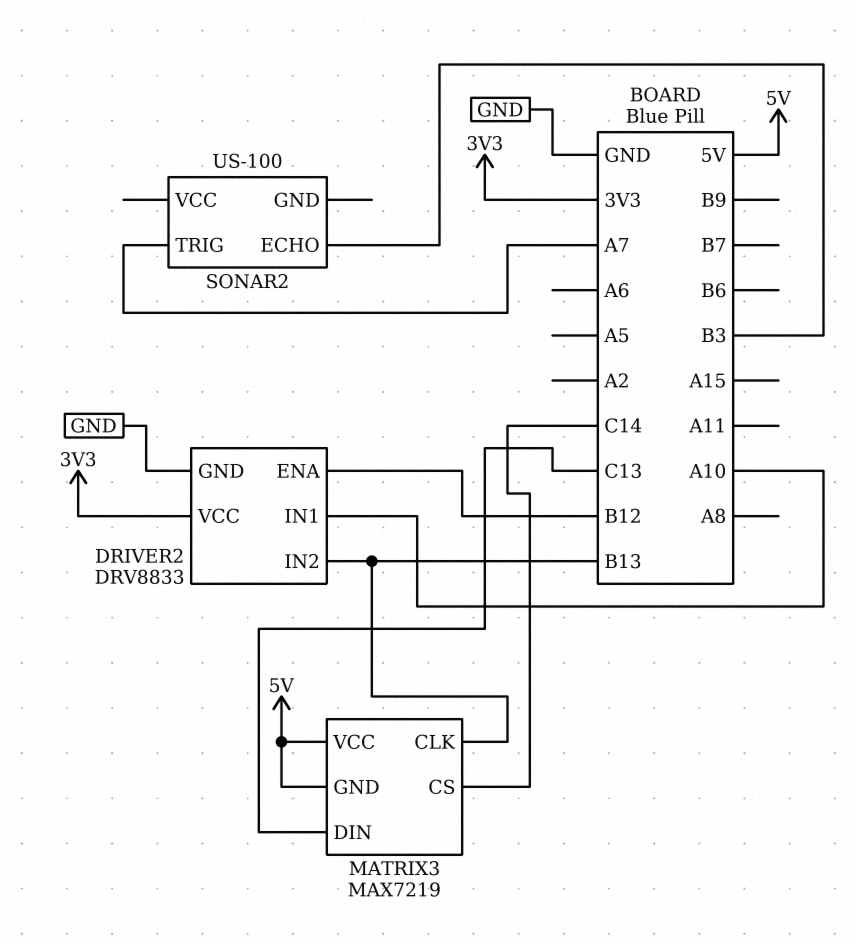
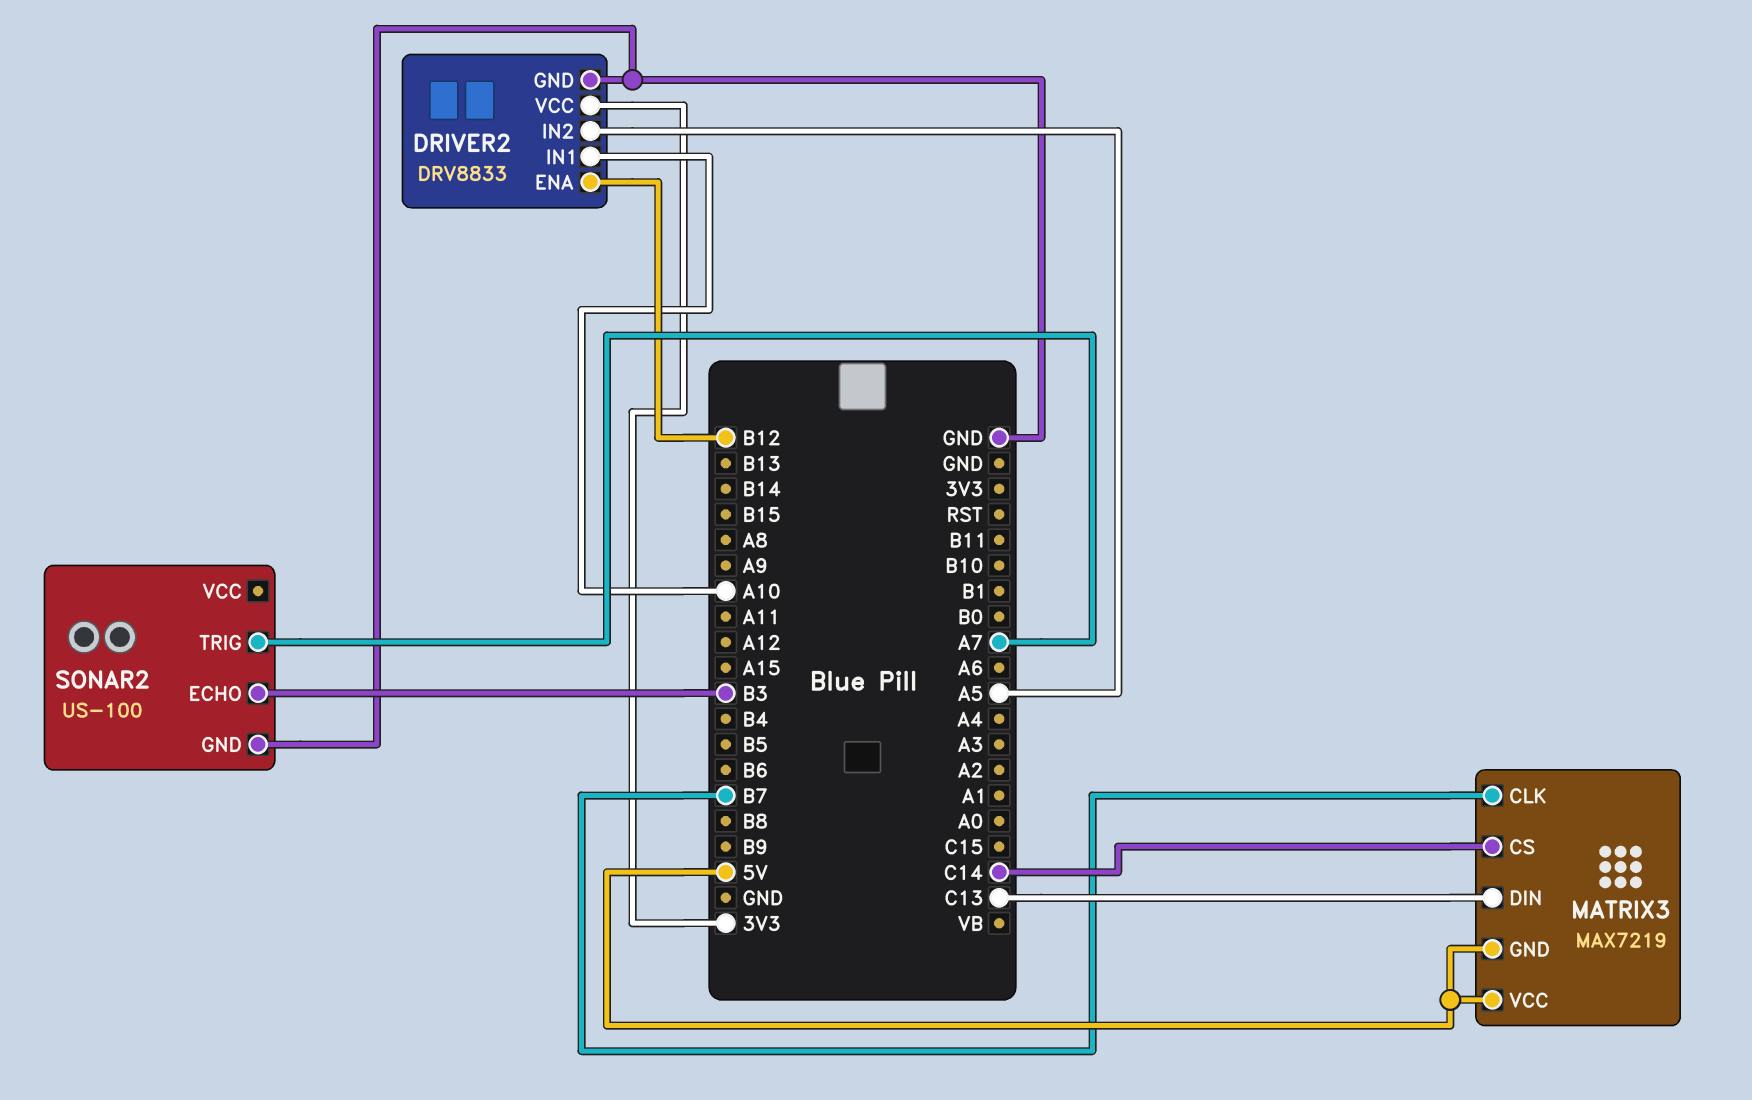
DRIVER2 pin IN2: B13 -> A5
MATRIX3 pin CLK: B13 -> B7
SONAR2 pin GND: none -> GND

